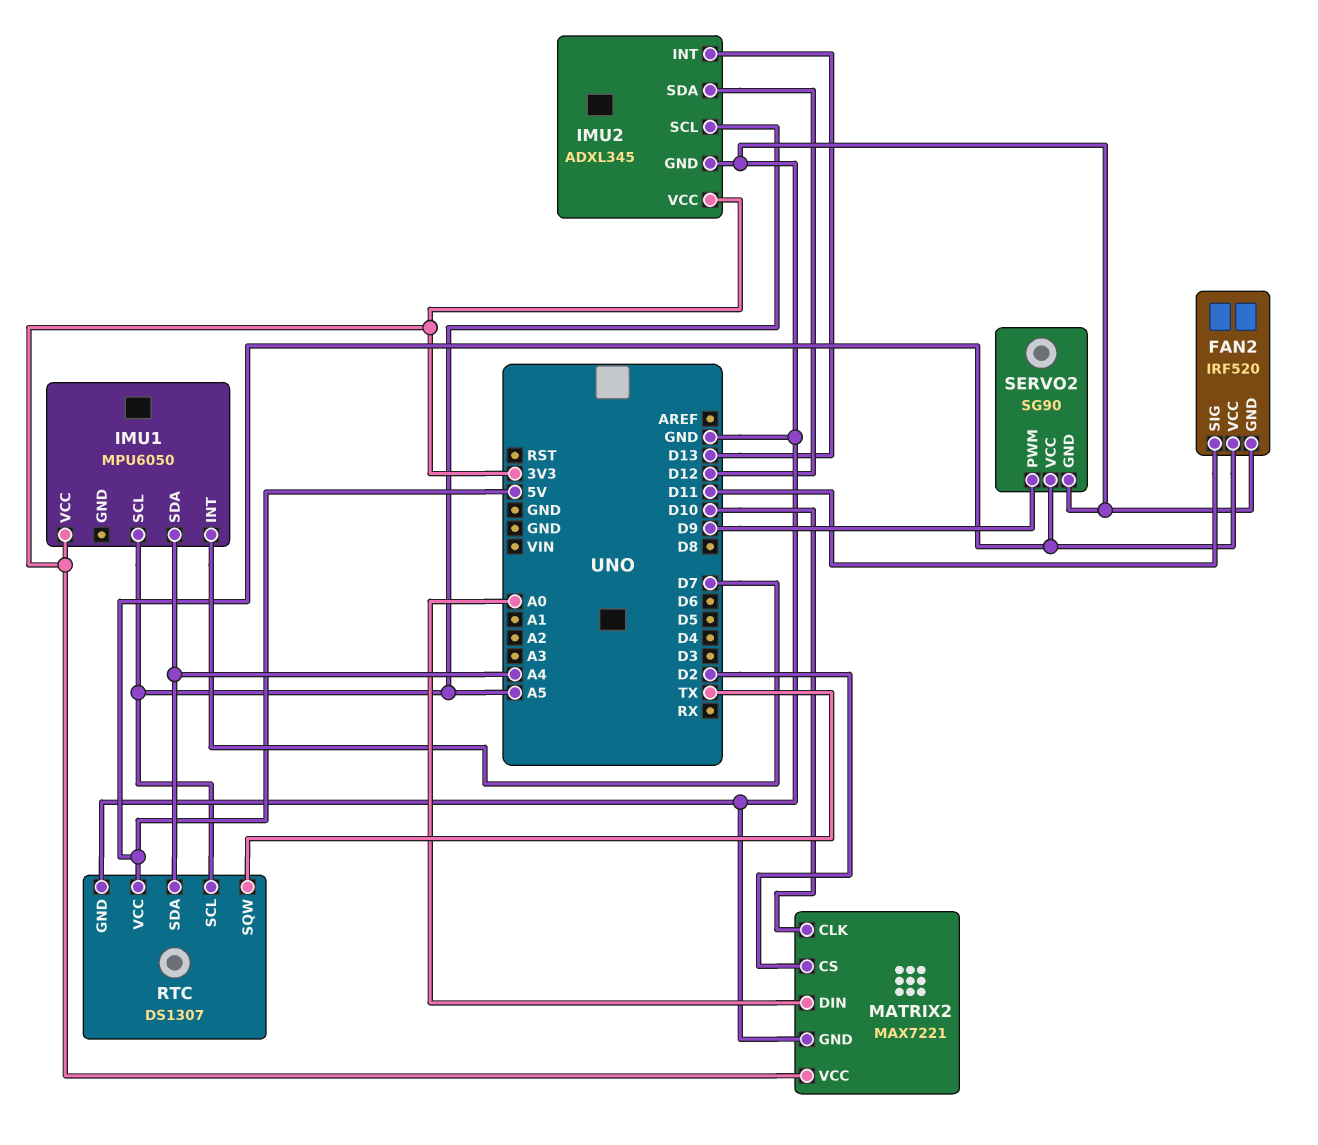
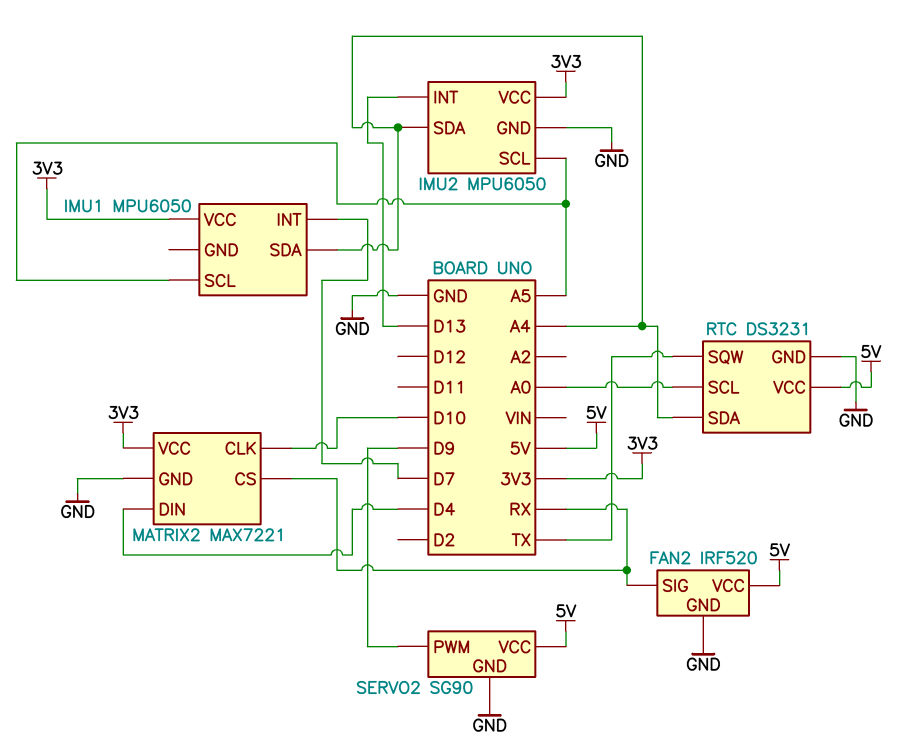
FAN2 pin SIG: D11 -> RX
IMU2: ADXL345 -> MPU6050
IMU2 pin SDA: D12 -> A4
MATRIX2 pin CS: D2 -> RX
MATRIX2 pin DIN: A0 -> D4
RTC: DS1307 -> DS3231
RTC pin SCL: A5 -> A0

